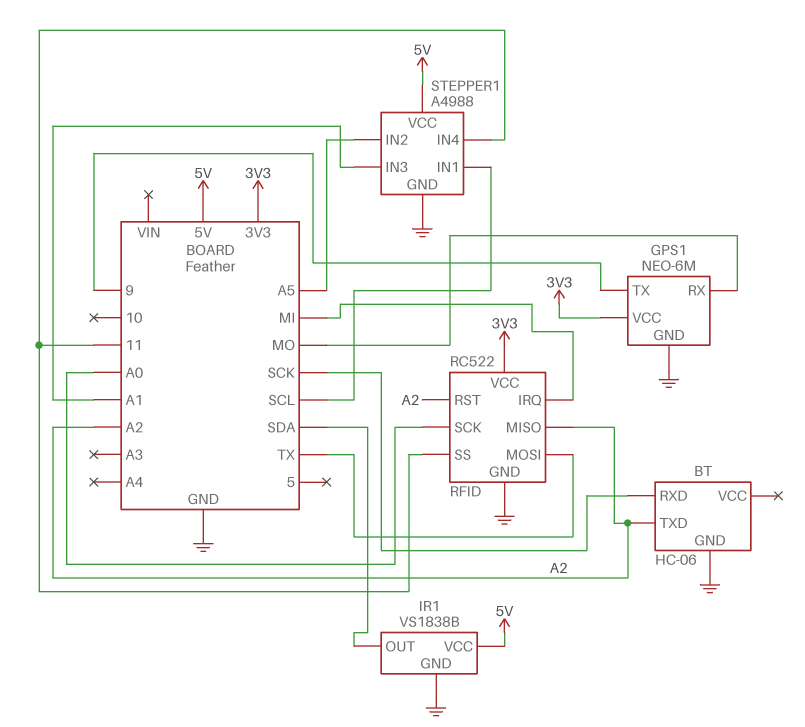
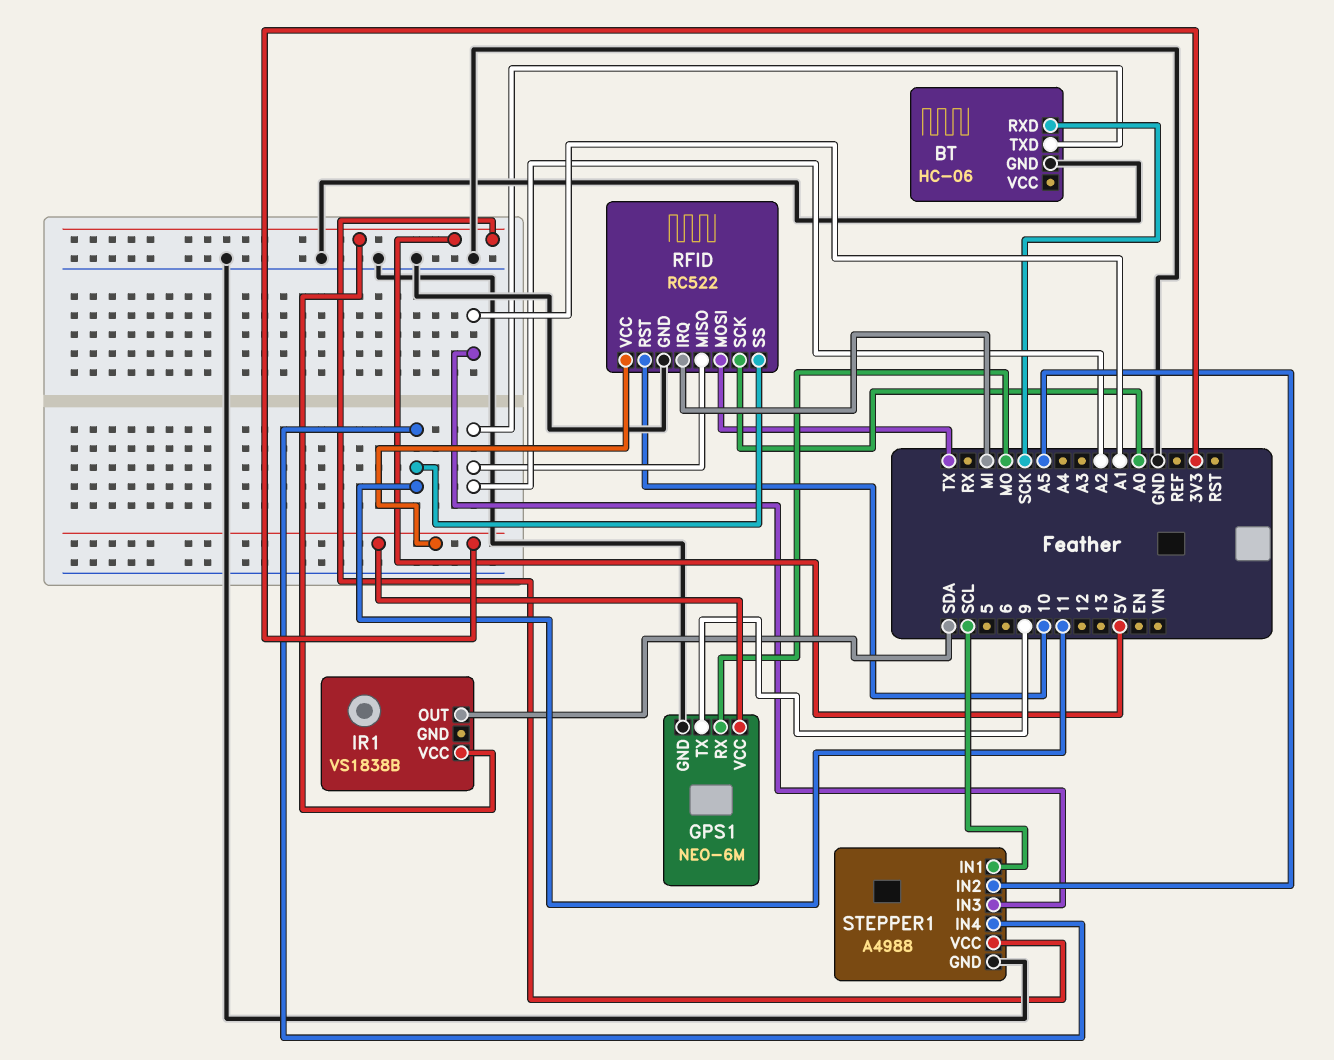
IR1 pin GND: GND -> none
RFID pin RST: A2 -> 10

